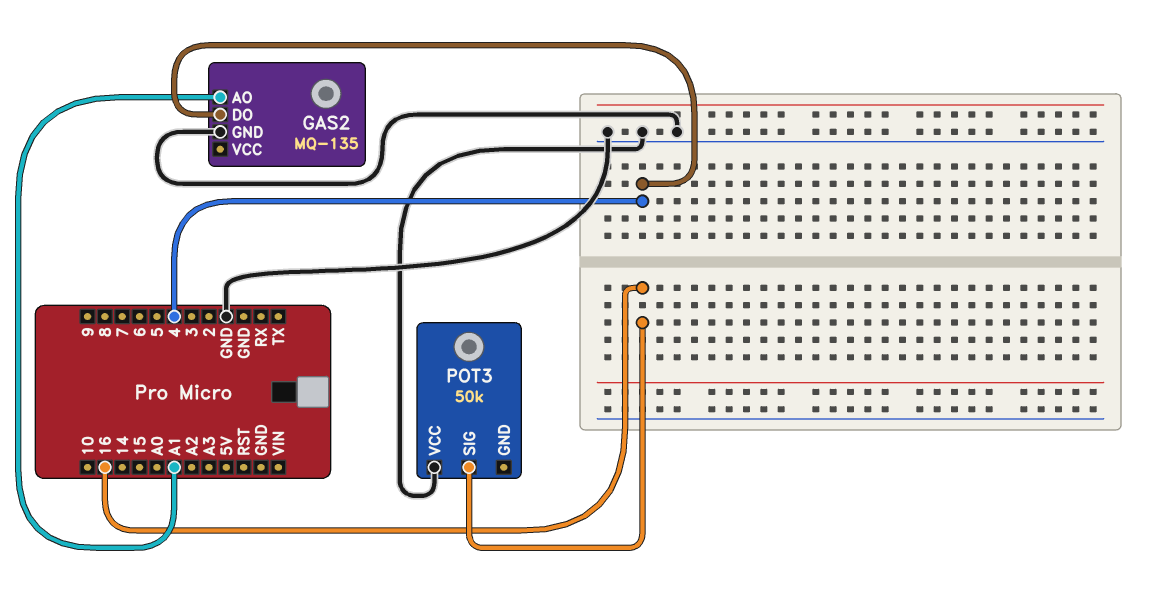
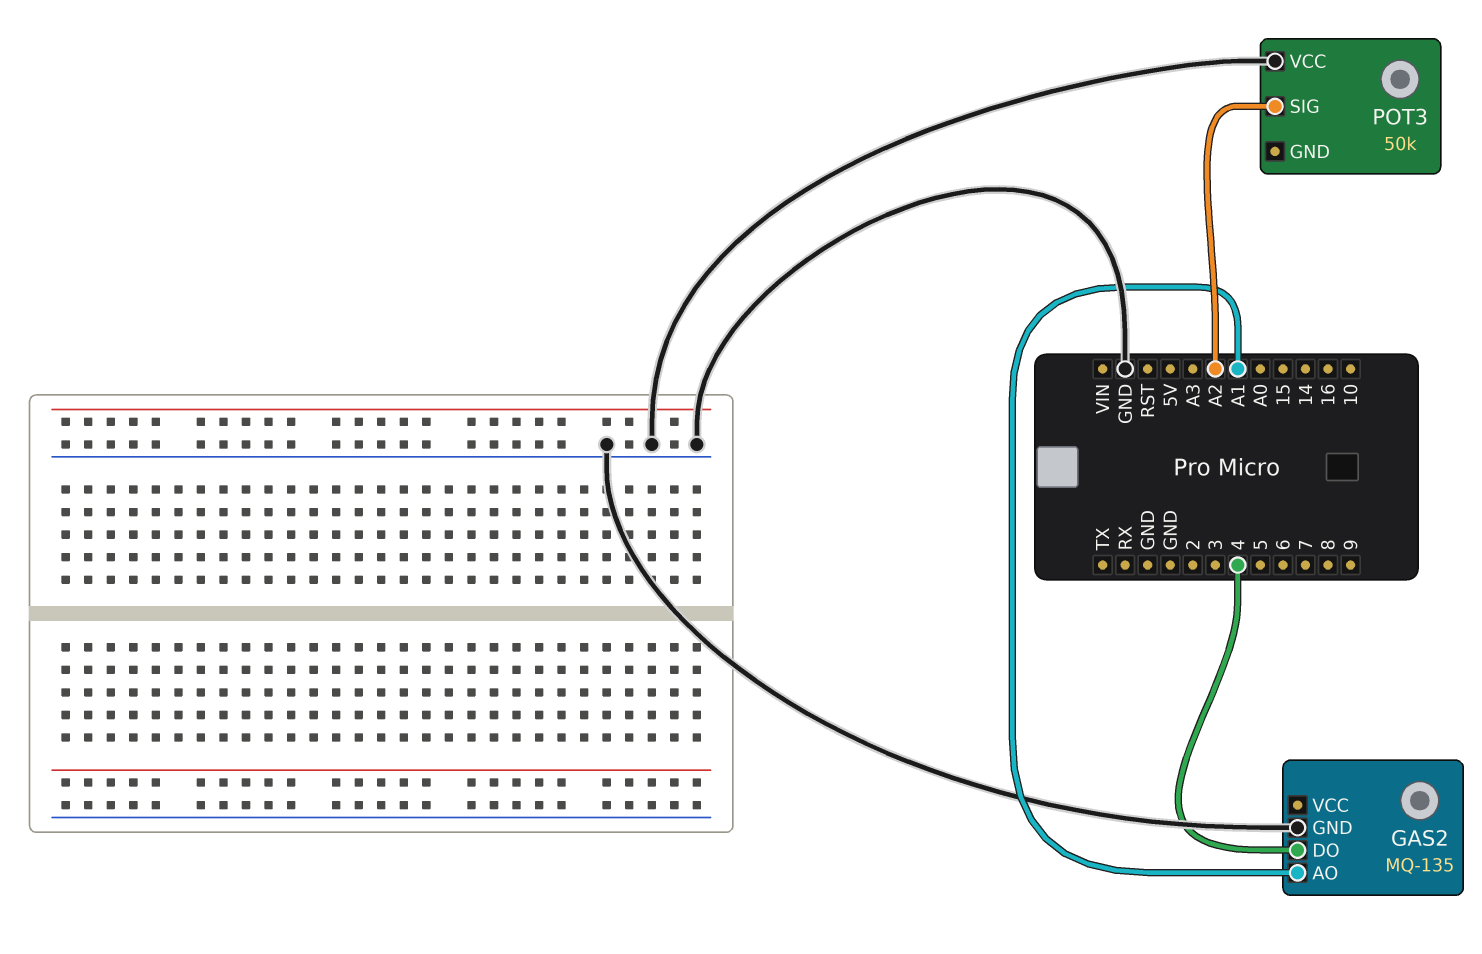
POT3 pin SIG: 16 -> A2

